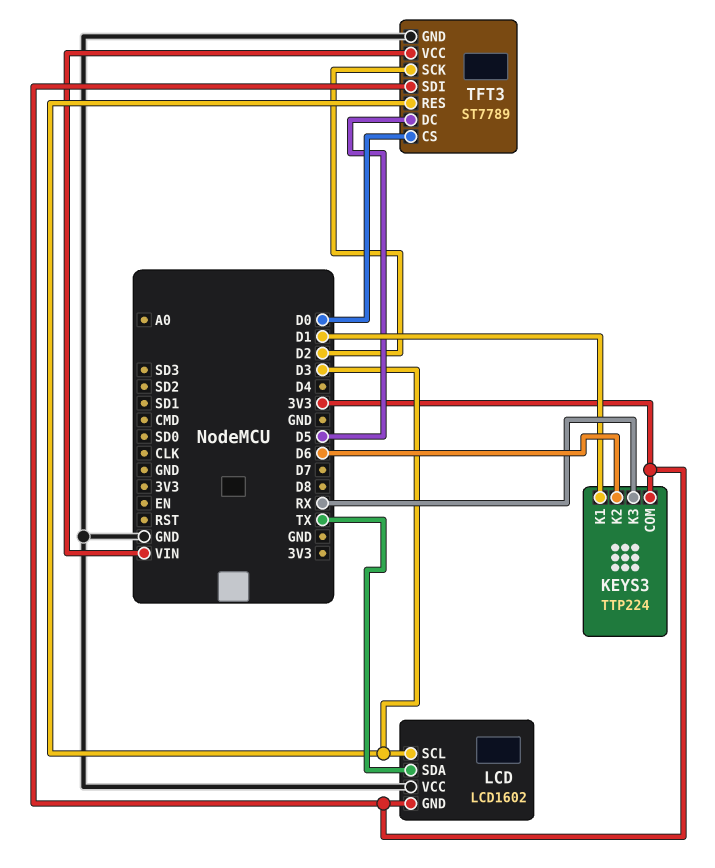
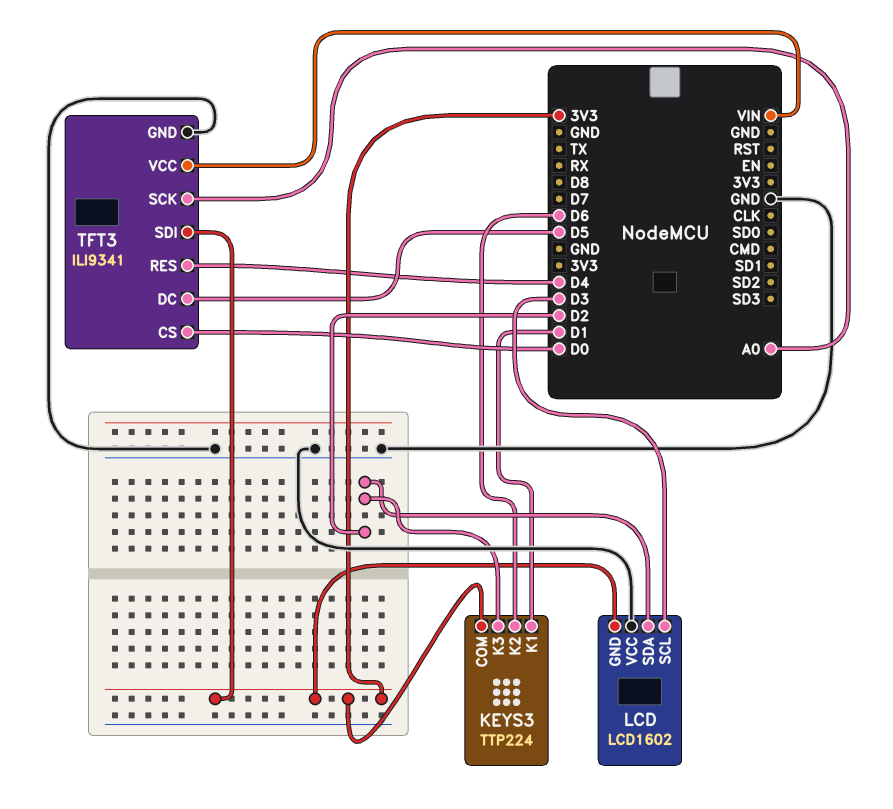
KEYS3 pin K3: RX -> D2
LCD pin SDA: TX -> D2
TFT3: ST7789 -> ILI9341
TFT3 pin RES: D3 -> D4
TFT3 pin SCK: D2 -> A0

